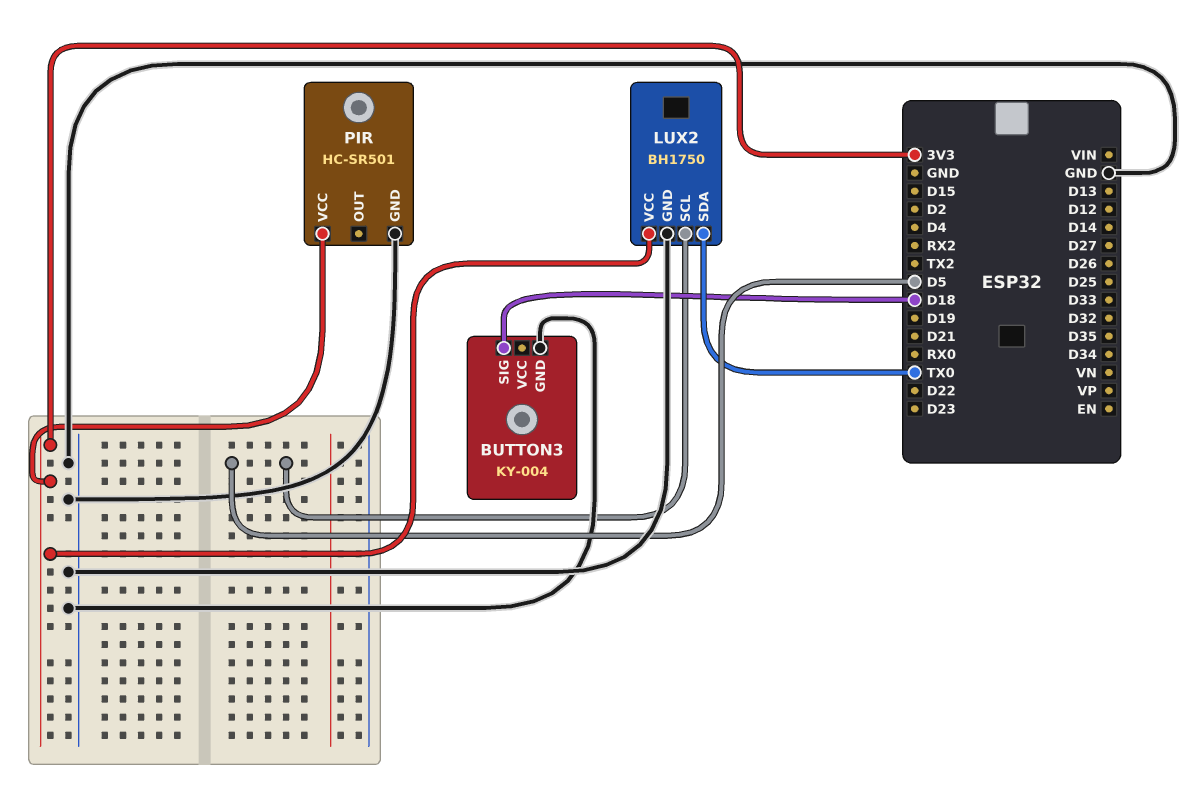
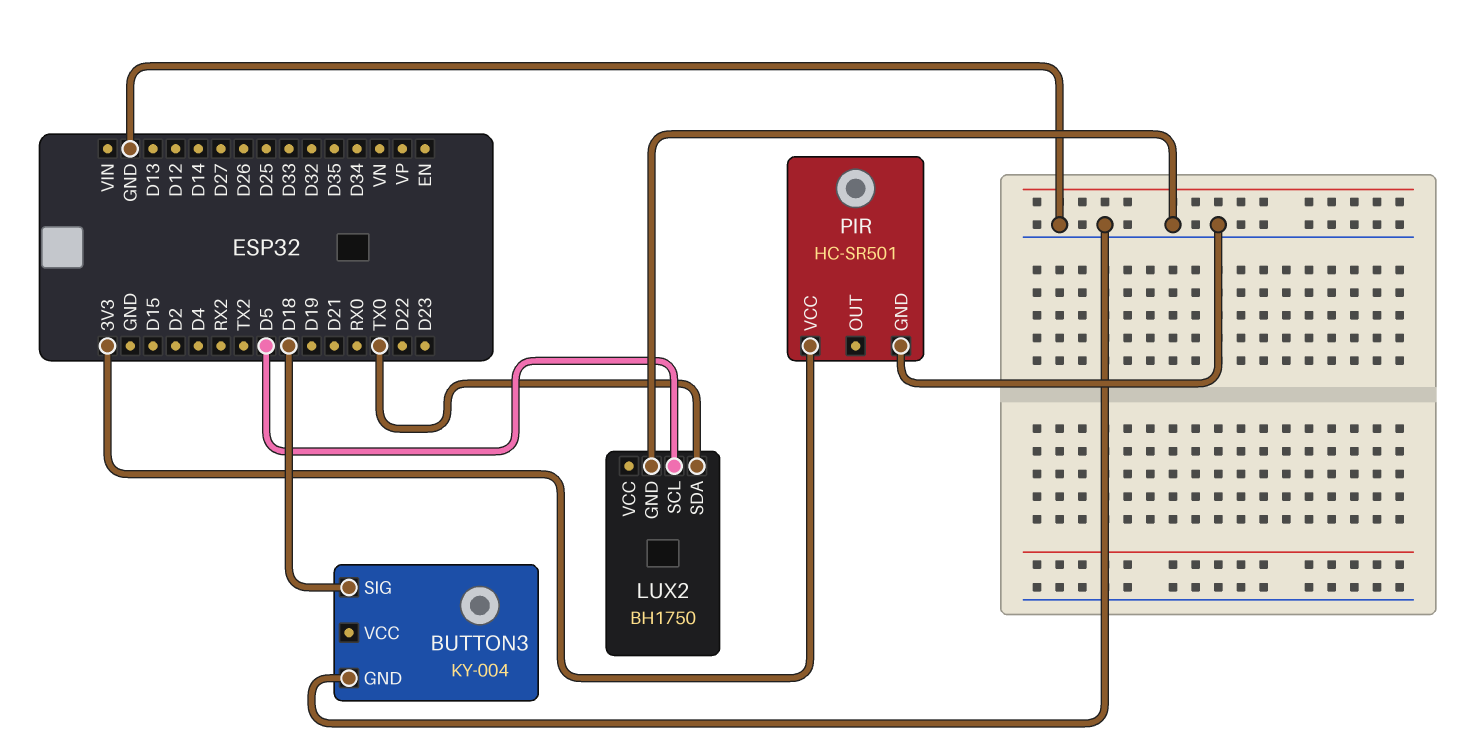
LUX2 pin VCC: 3V3 -> none

